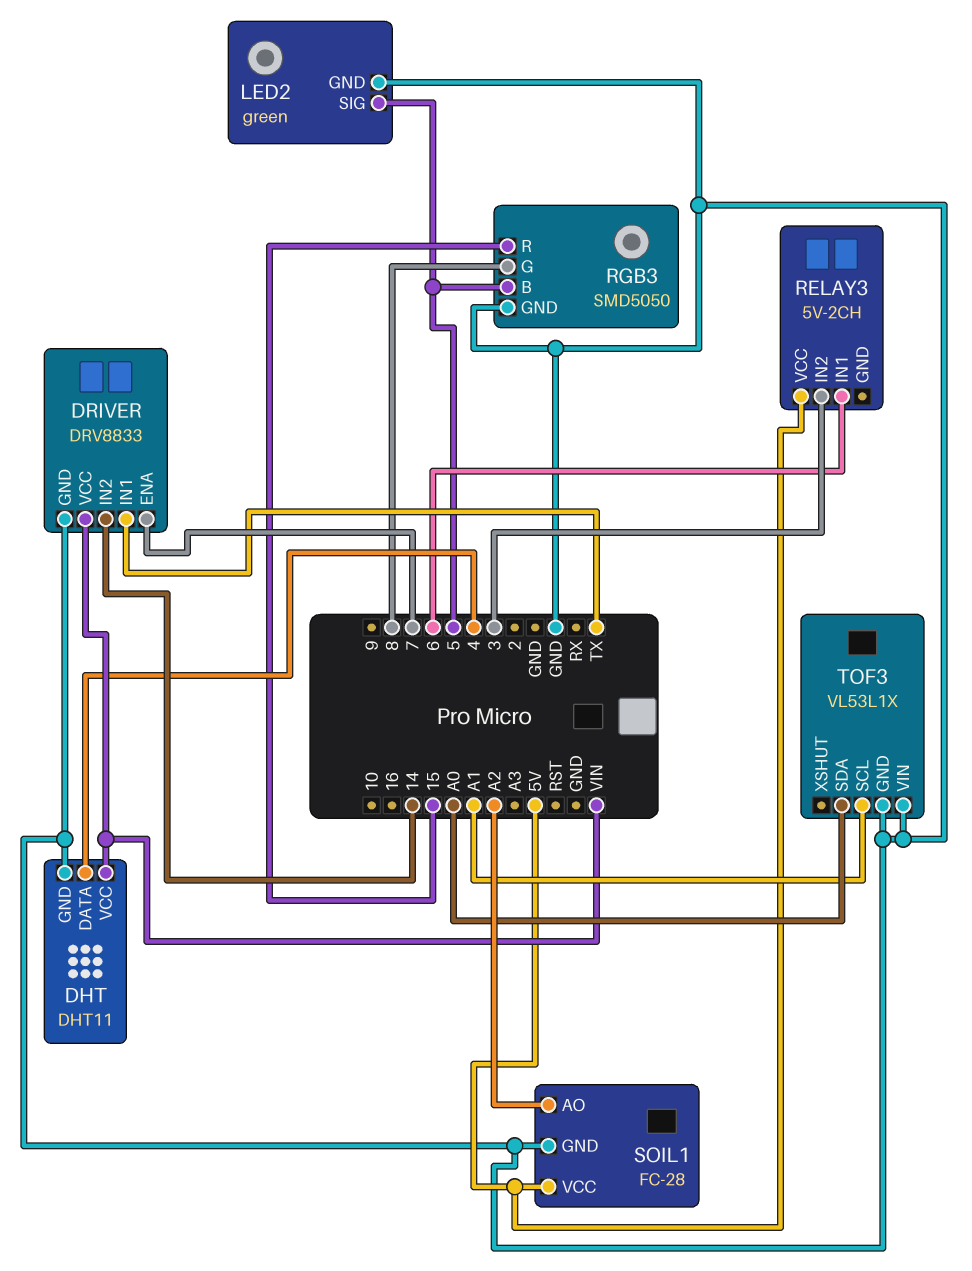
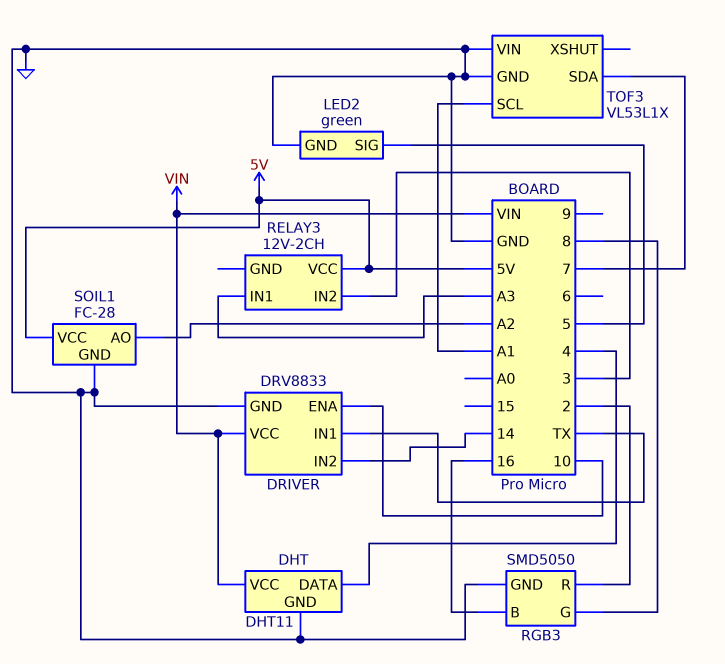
DRIVER pin ENA: 7 -> 10
RELAY3: 5V-2CH -> 12V-2CH
RELAY3 pin IN1: 6 -> A3
RGB3 pin B: 5 -> 16
RGB3 pin R: 15 -> 2
TOF3 pin SDA: A0 -> 7

